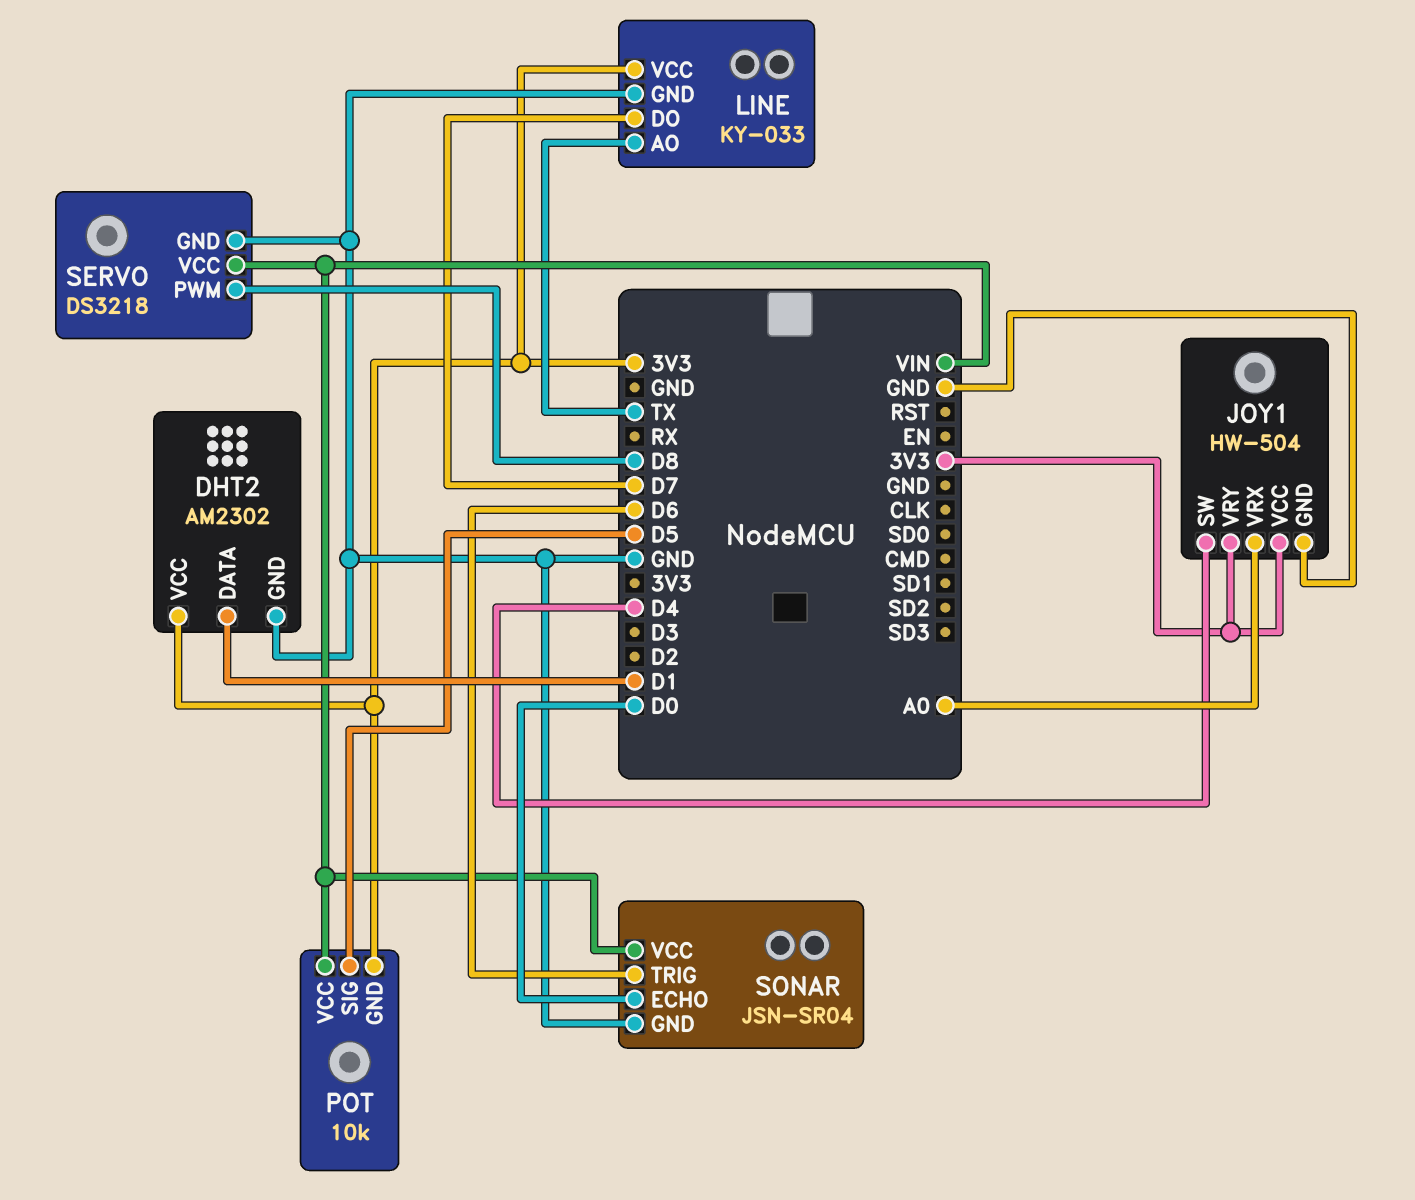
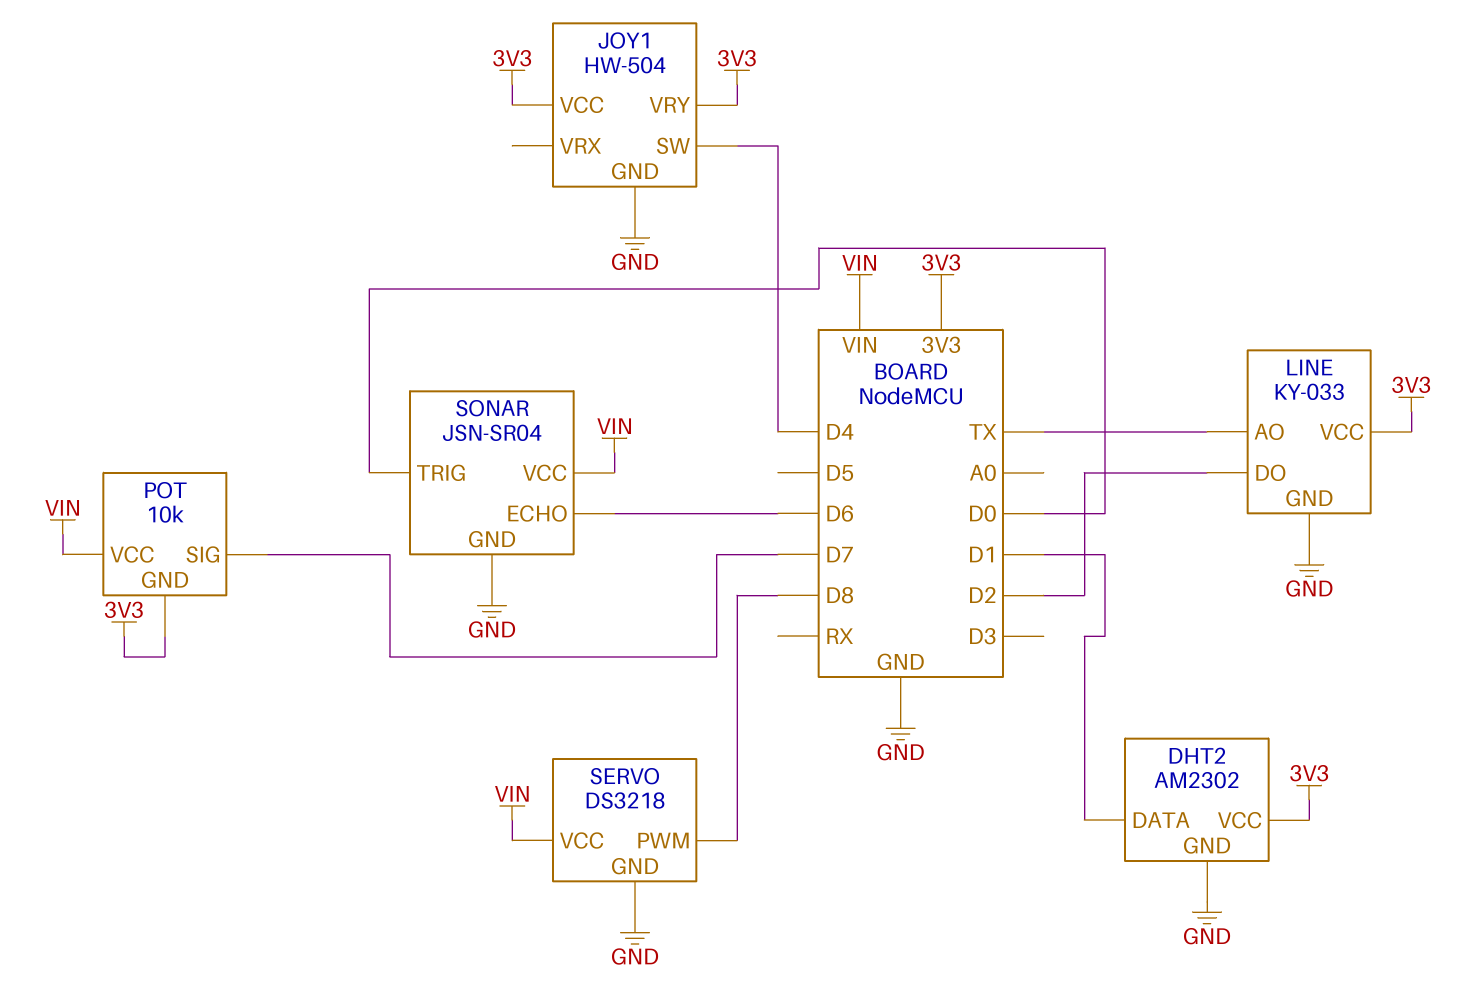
JOY1 pin VRX: A0 -> none
LINE pin DO: D7 -> D2
POT pin SIG: D5 -> D7
SONAR pin ECHO: D0 -> D6
SONAR pin TRIG: D6 -> D0

